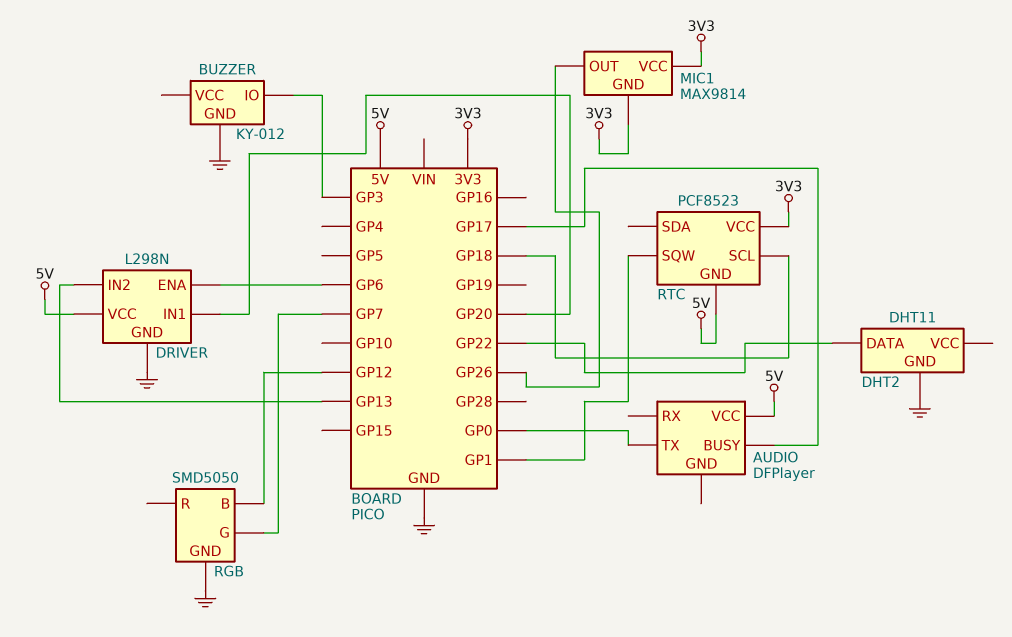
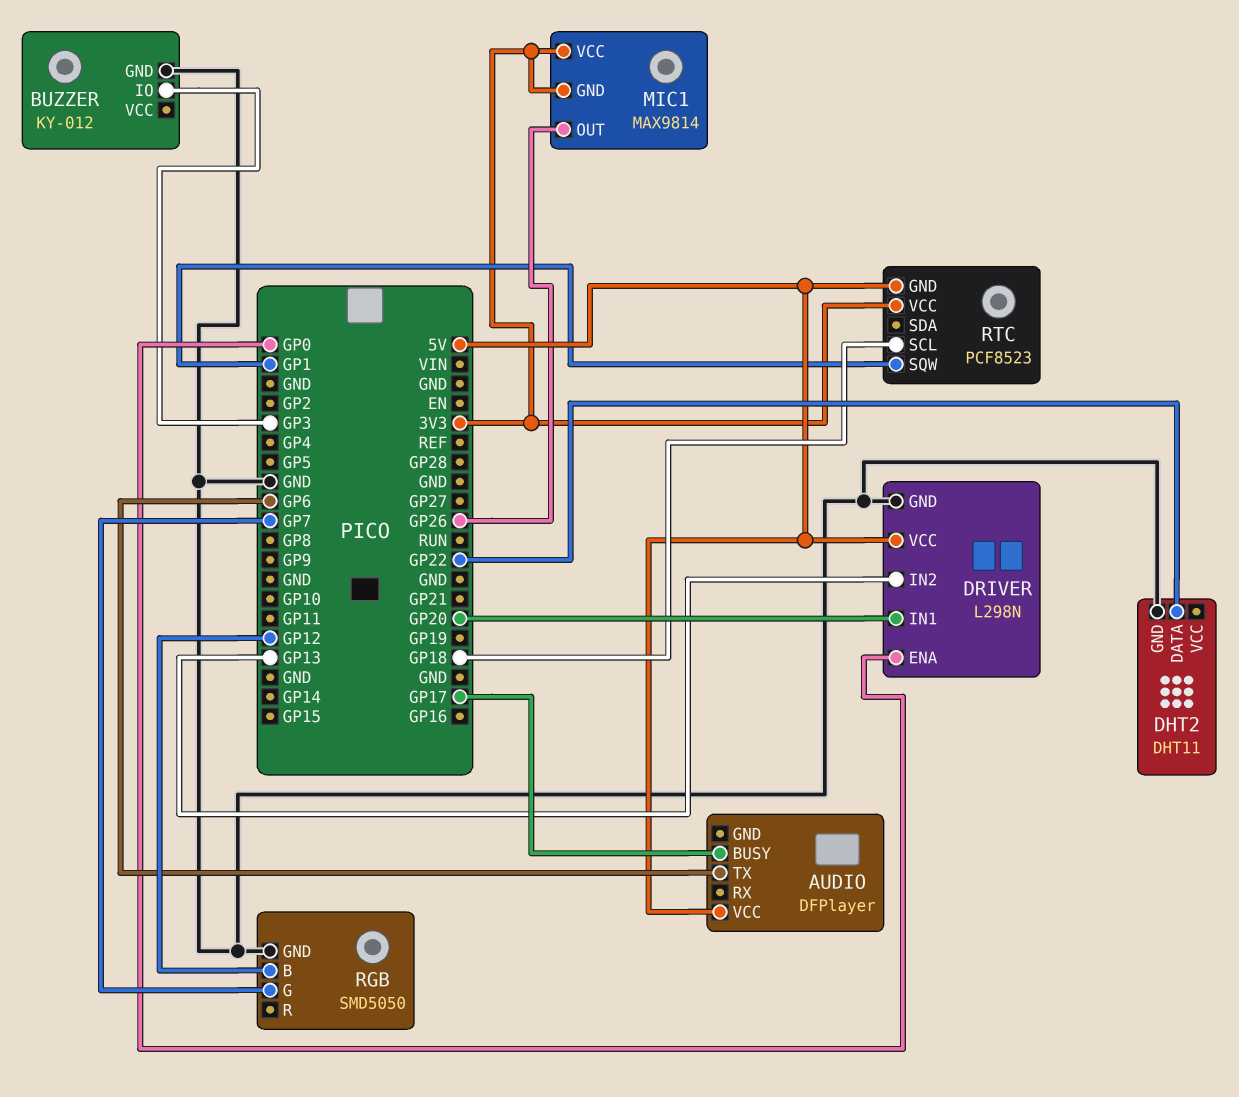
AUDIO pin TX: GP0 -> GP6
DRIVER pin ENA: GP6 -> GP0

